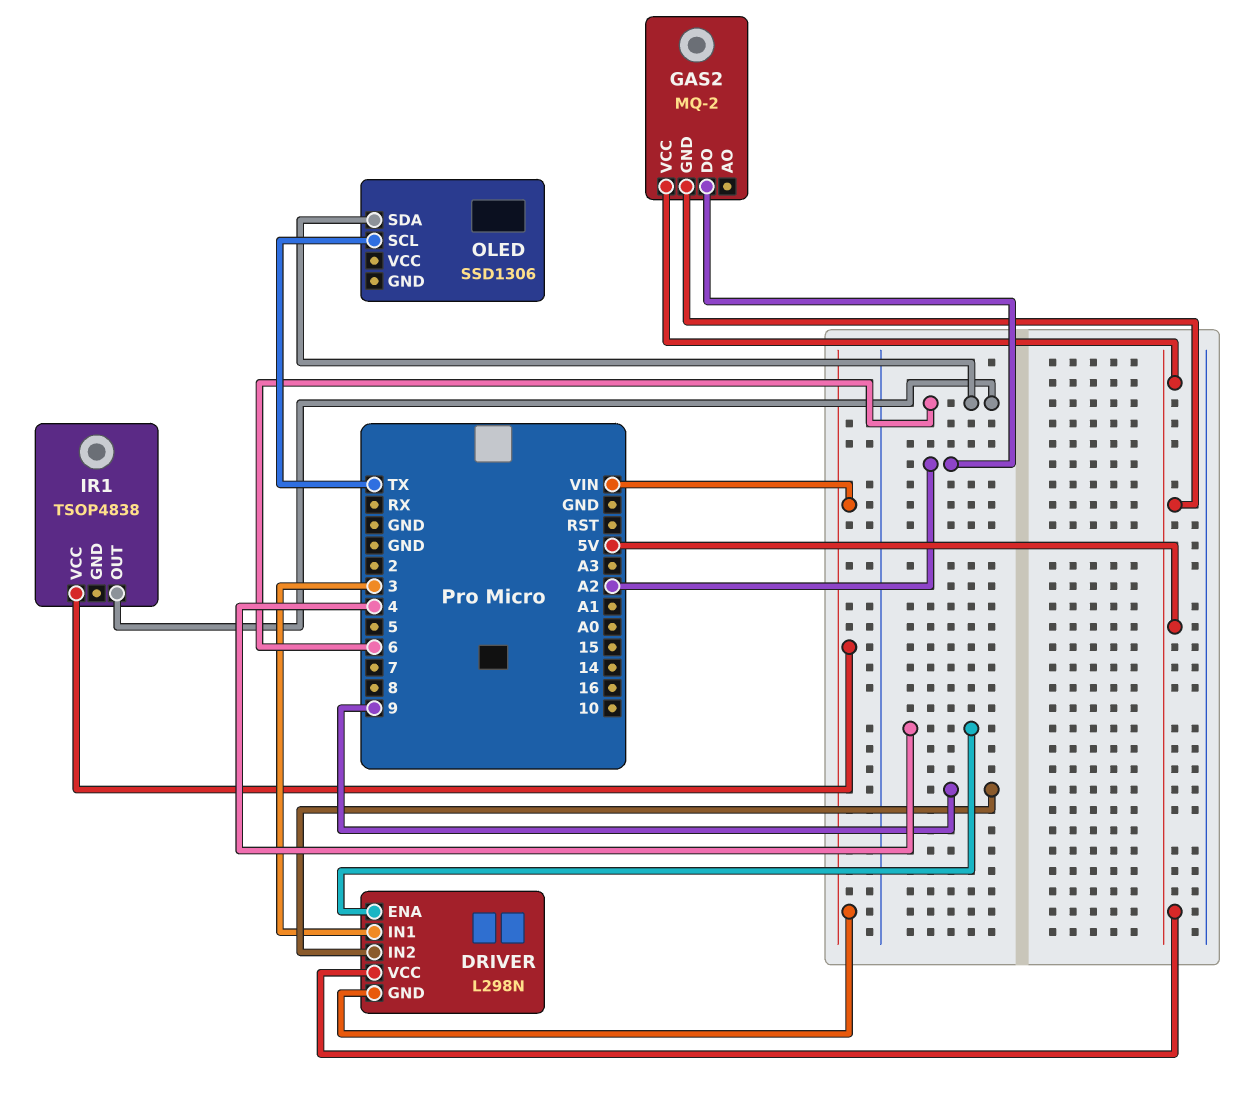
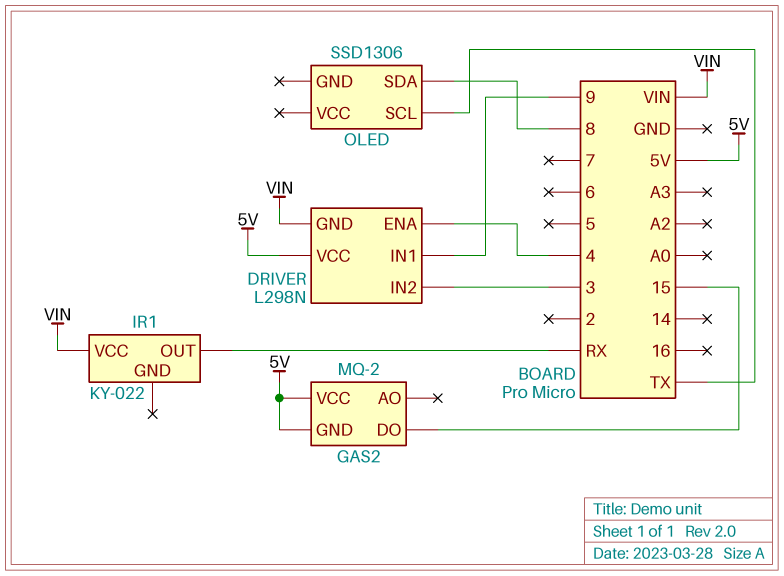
DRIVER pin IN1: 3 -> 9
DRIVER pin IN2: 9 -> 3
GAS2 pin DO: A2 -> 15
IR1: TSOP4838 -> KY-022
IR1 pin OUT: 6 -> RX
OLED pin SDA: 6 -> 8

